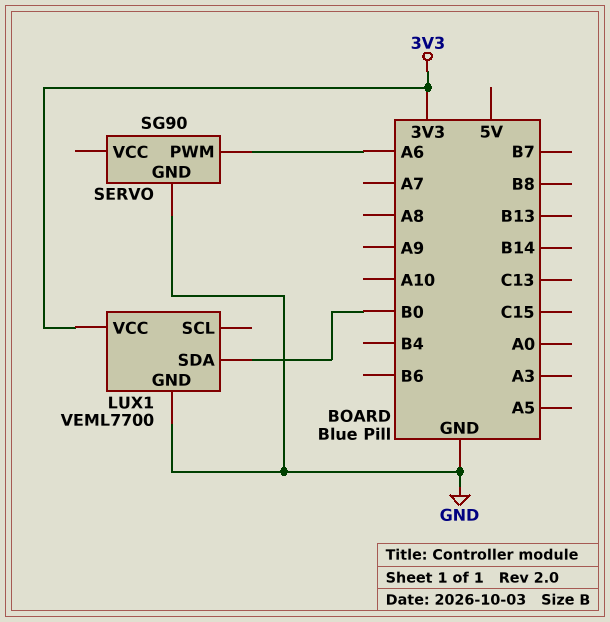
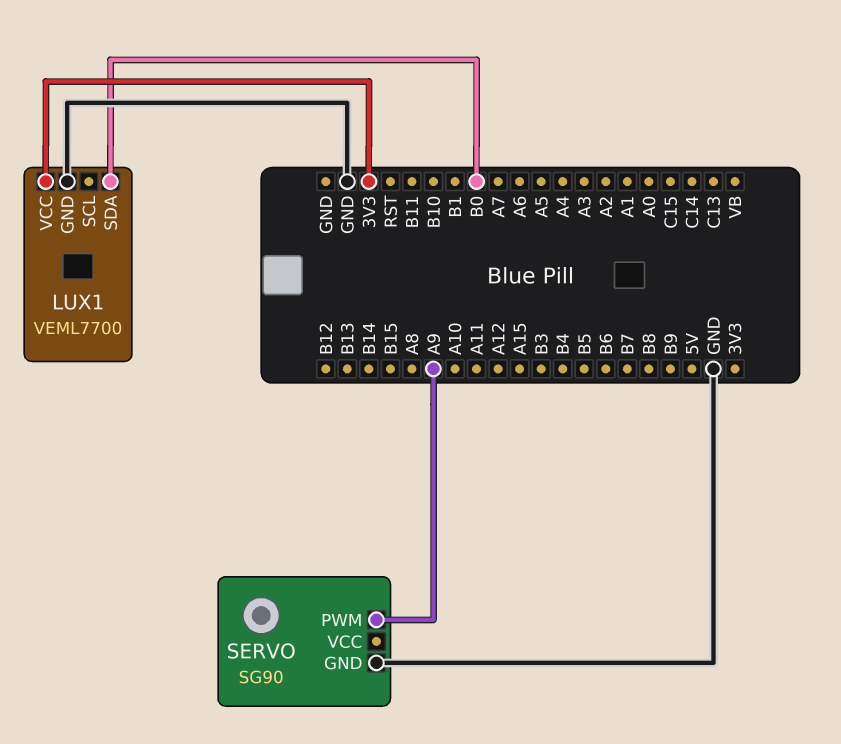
SERVO pin PWM: A6 -> A9

